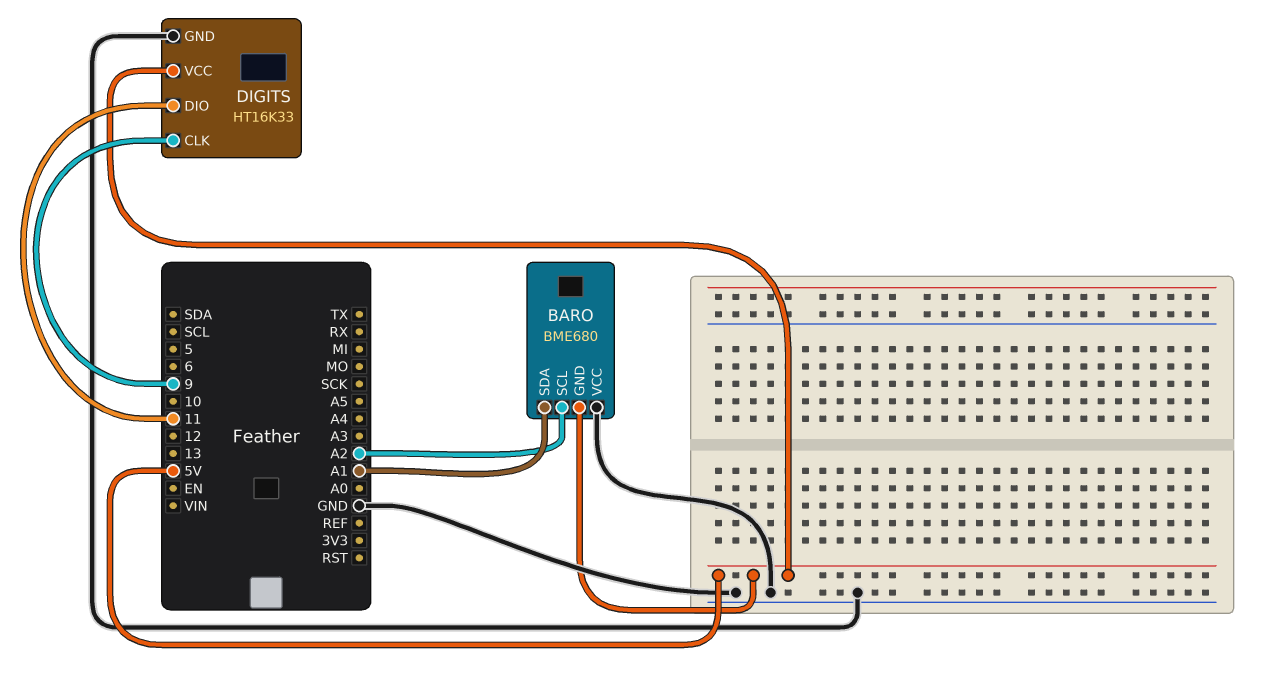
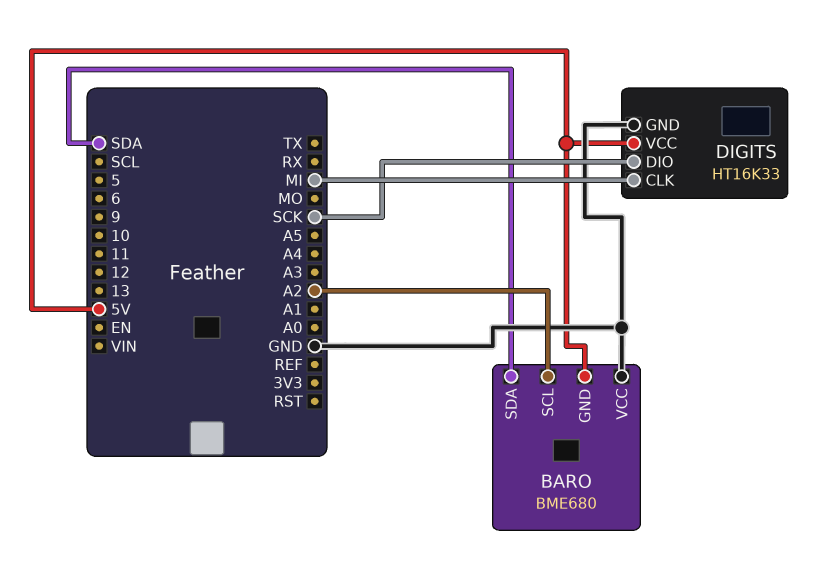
BARO pin SDA: A1 -> SDA
DIGITS pin CLK: 9 -> MI
DIGITS pin DIO: 11 -> SCK

